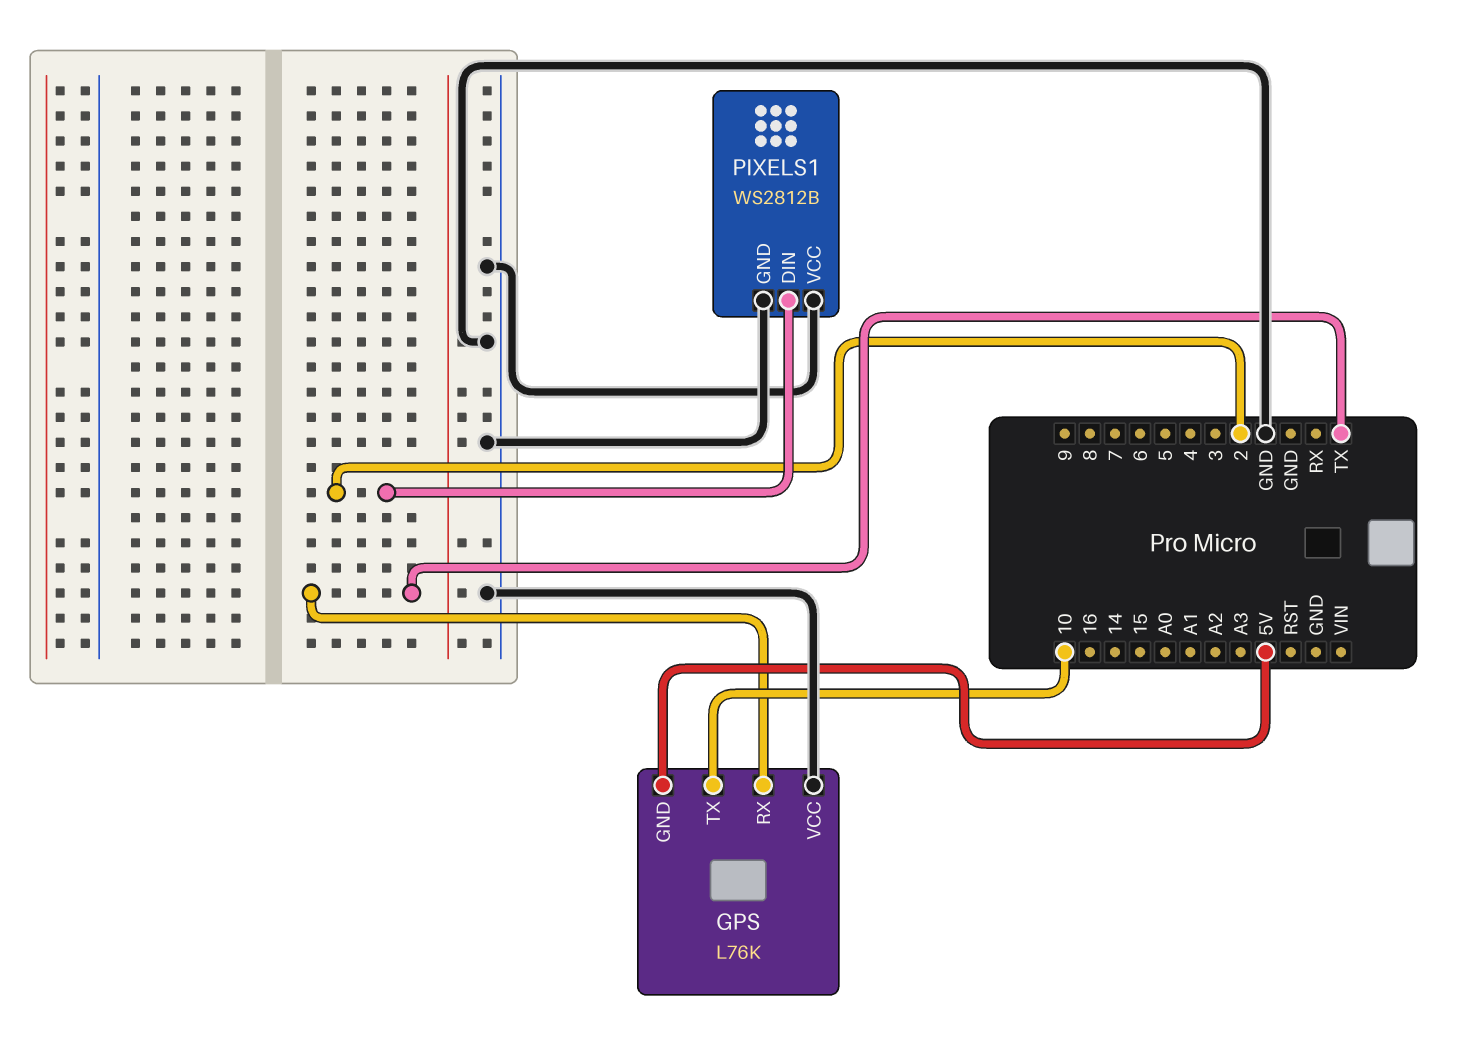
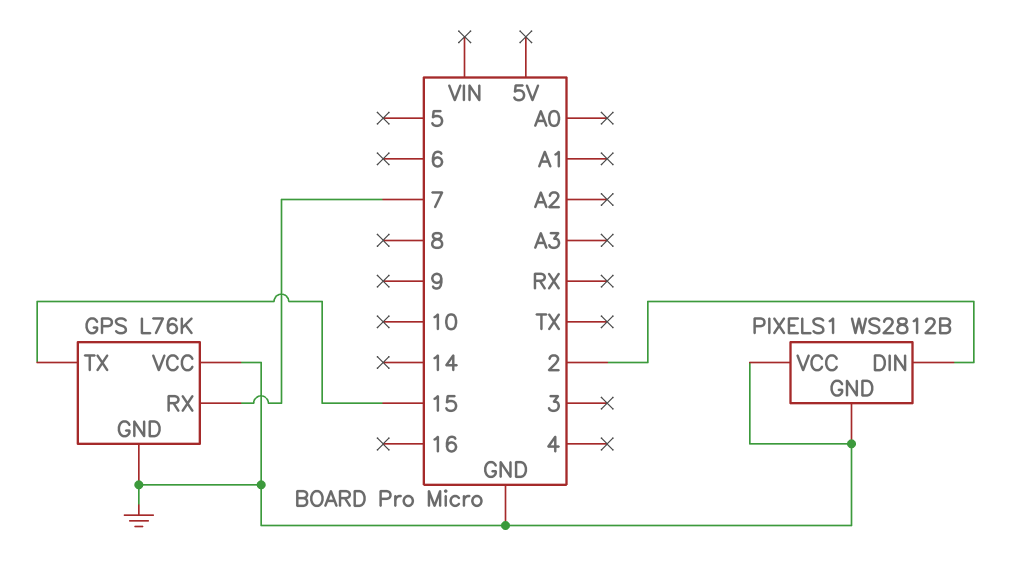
GPS pin GND: 5V -> GND
GPS pin RX: TX -> 7
GPS pin TX: 10 -> 15

